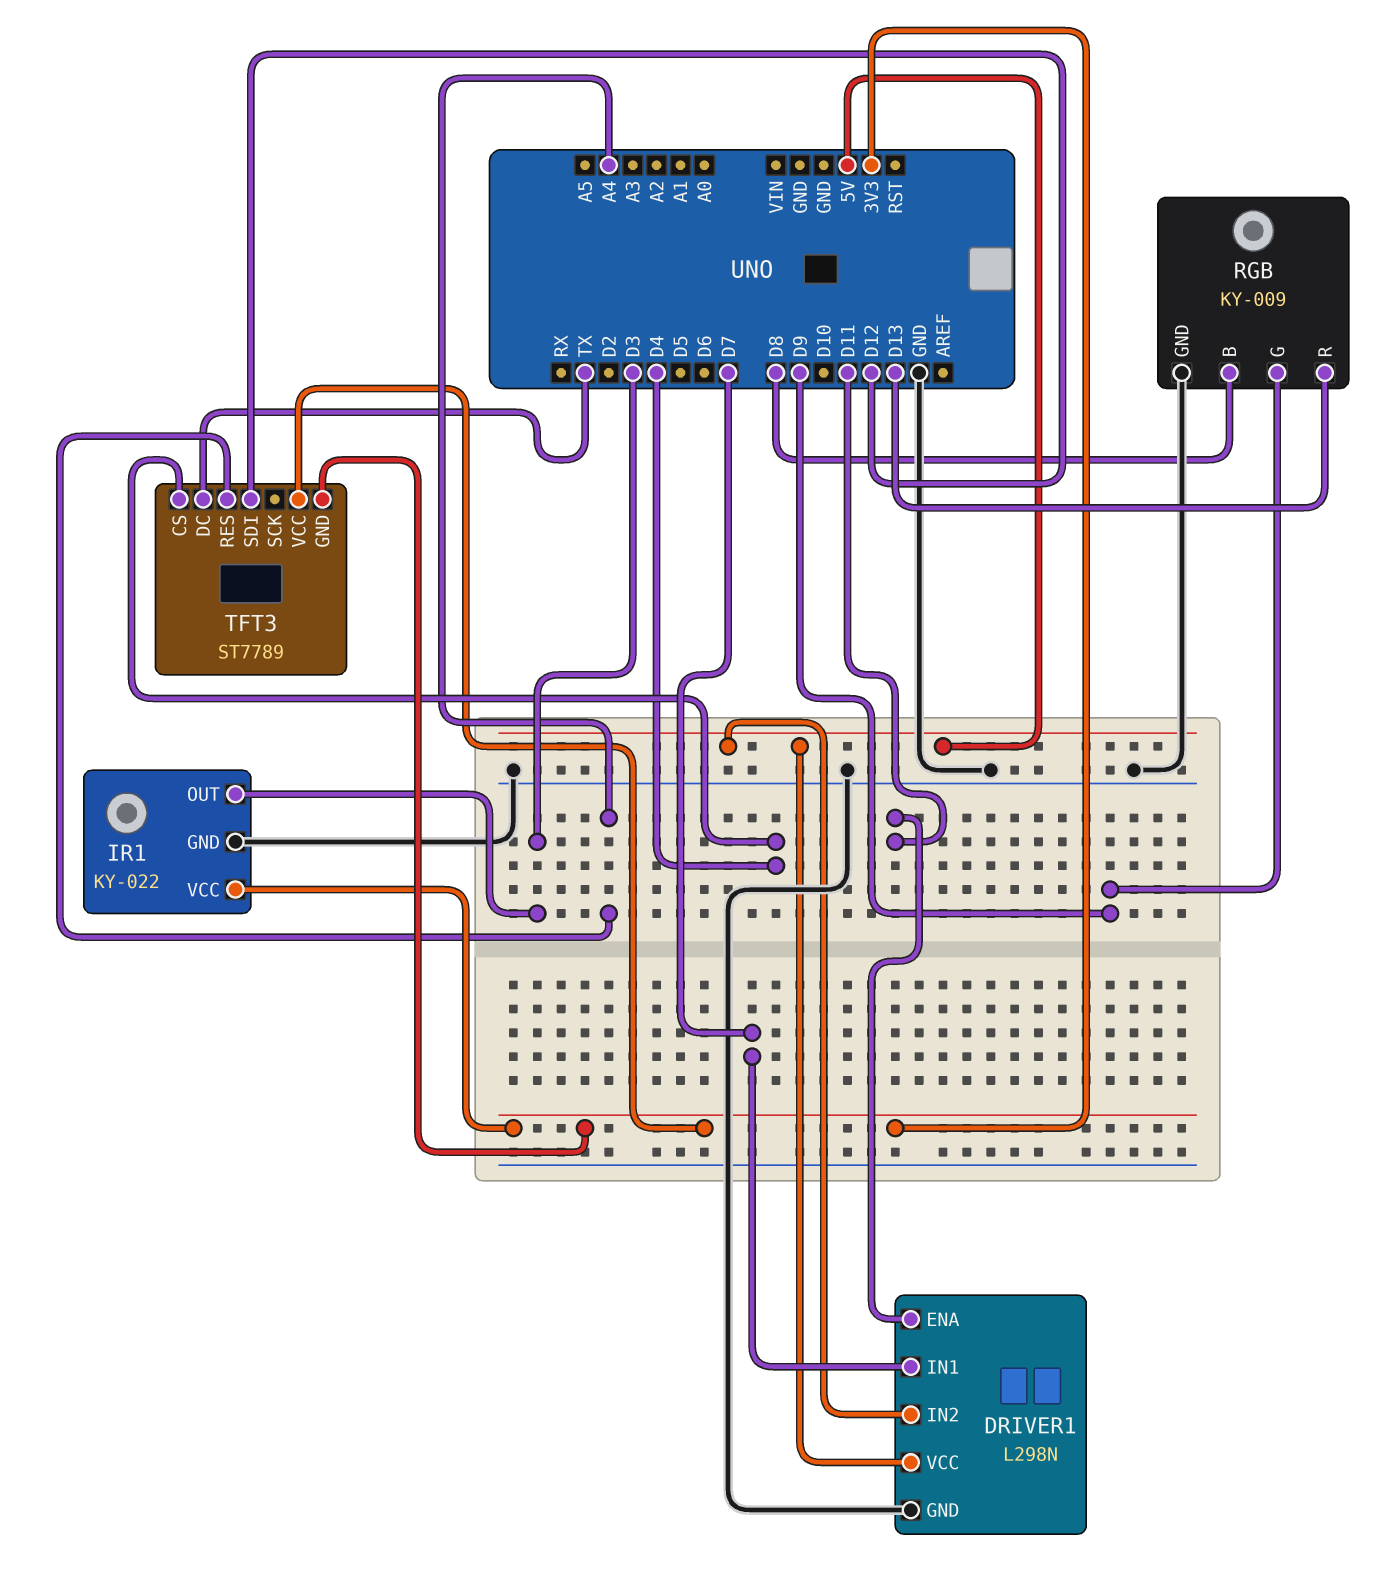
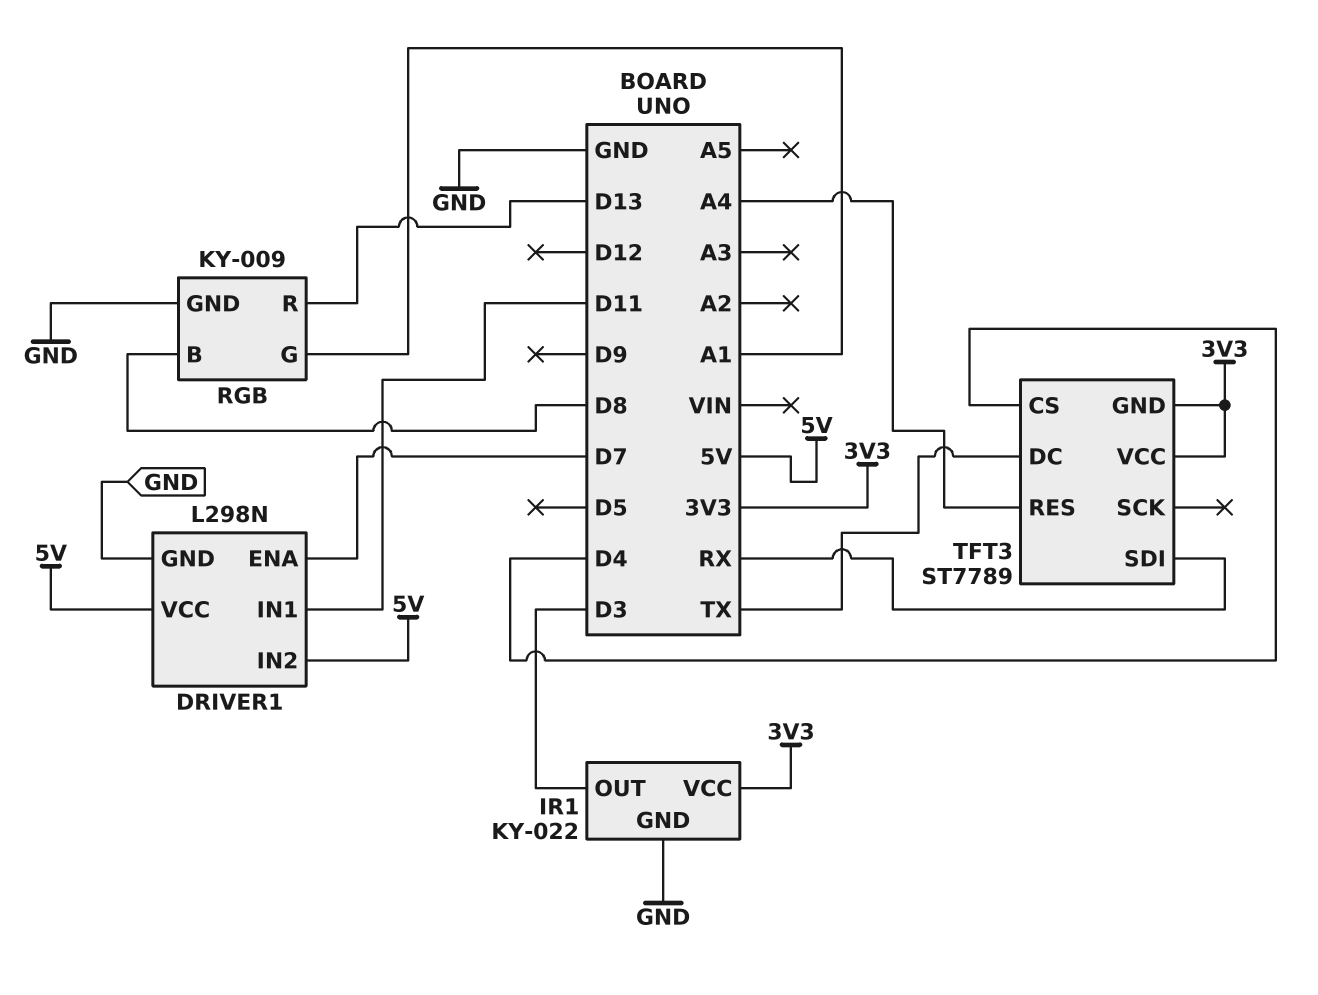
DRIVER1 pin ENA: D11 -> D7
DRIVER1 pin IN1: D7 -> D11
RGB pin G: D9 -> A1
TFT3 pin SDI: D12 -> RX

